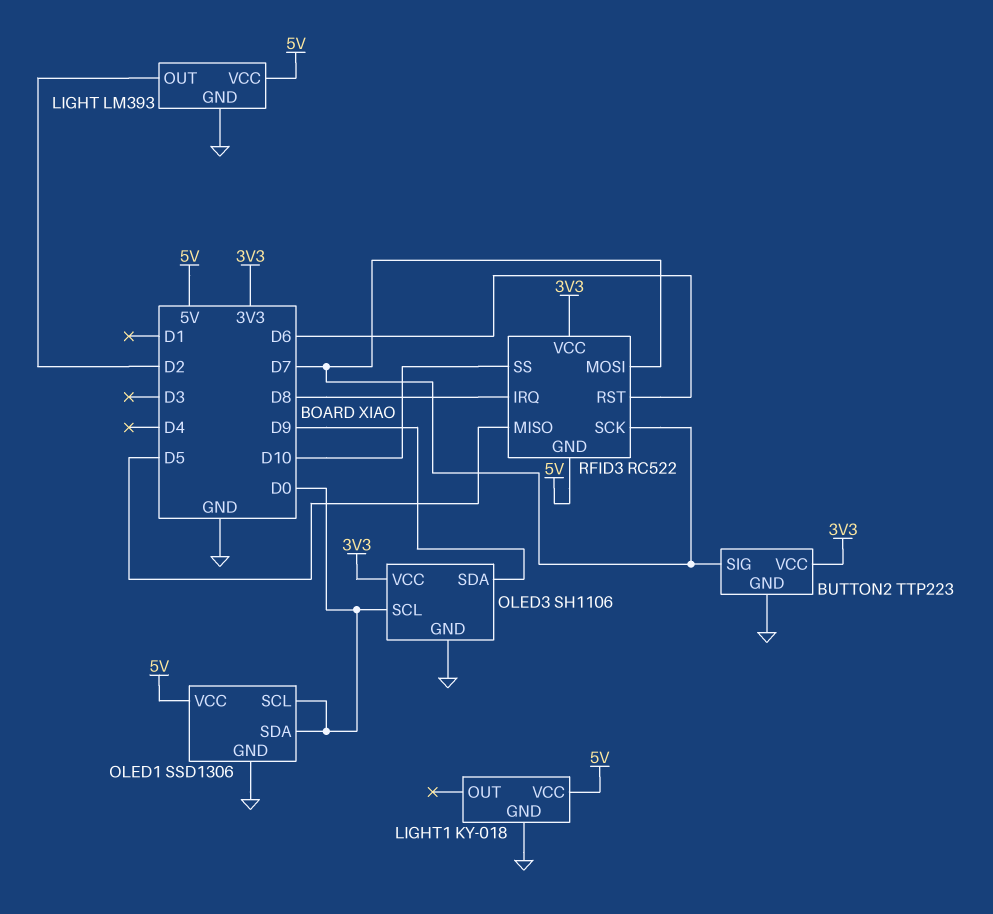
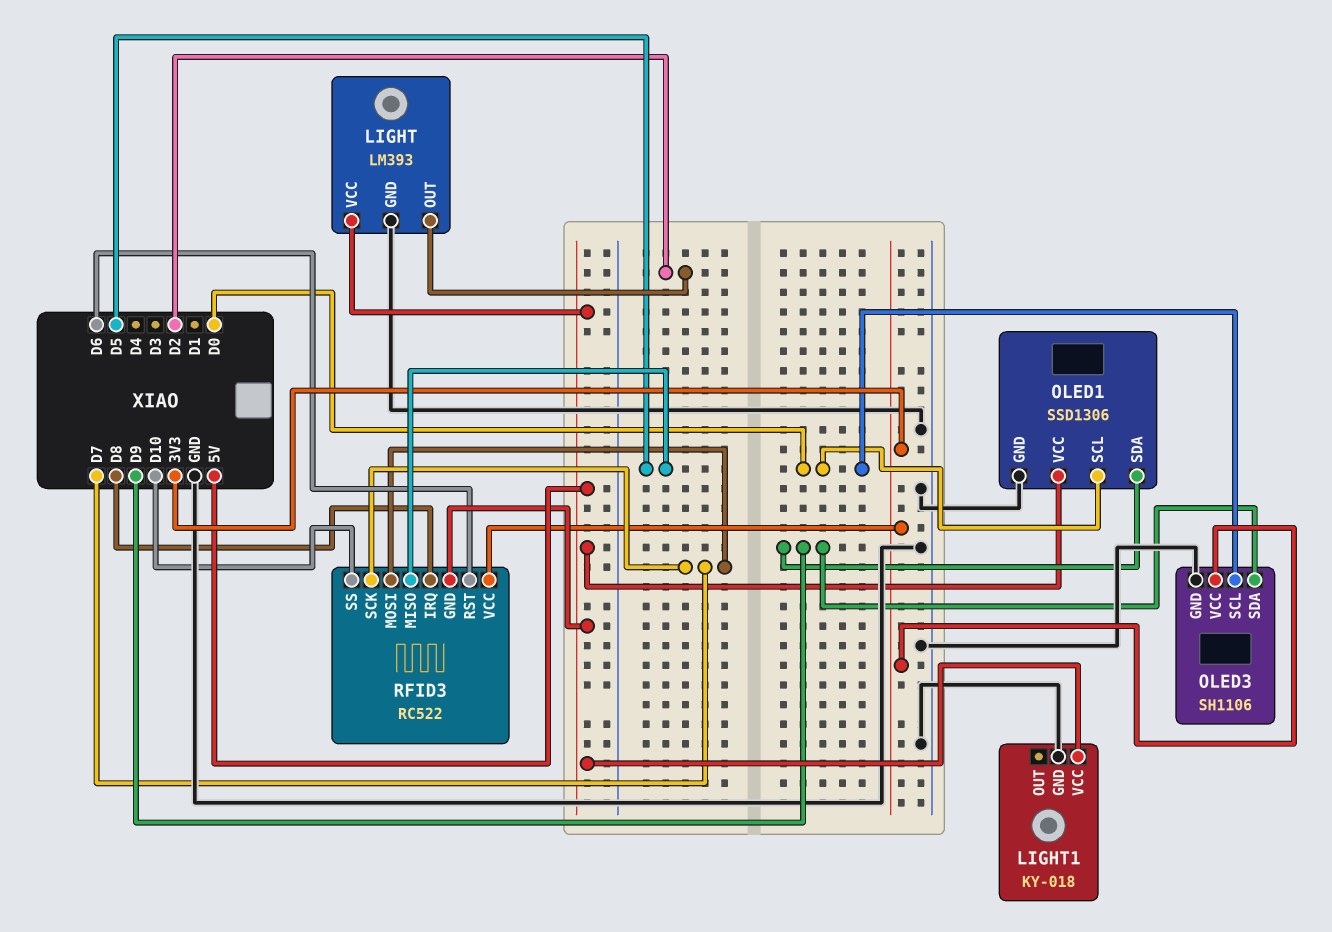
BUTTON2: TTP223 -> none
BUTTON2 pin GND: GND -> none
BUTTON2 pin SIG: D7 -> none
BUTTON2 pin VCC: 3V3 -> none
OLED1 pin SDA: D0 -> D9

